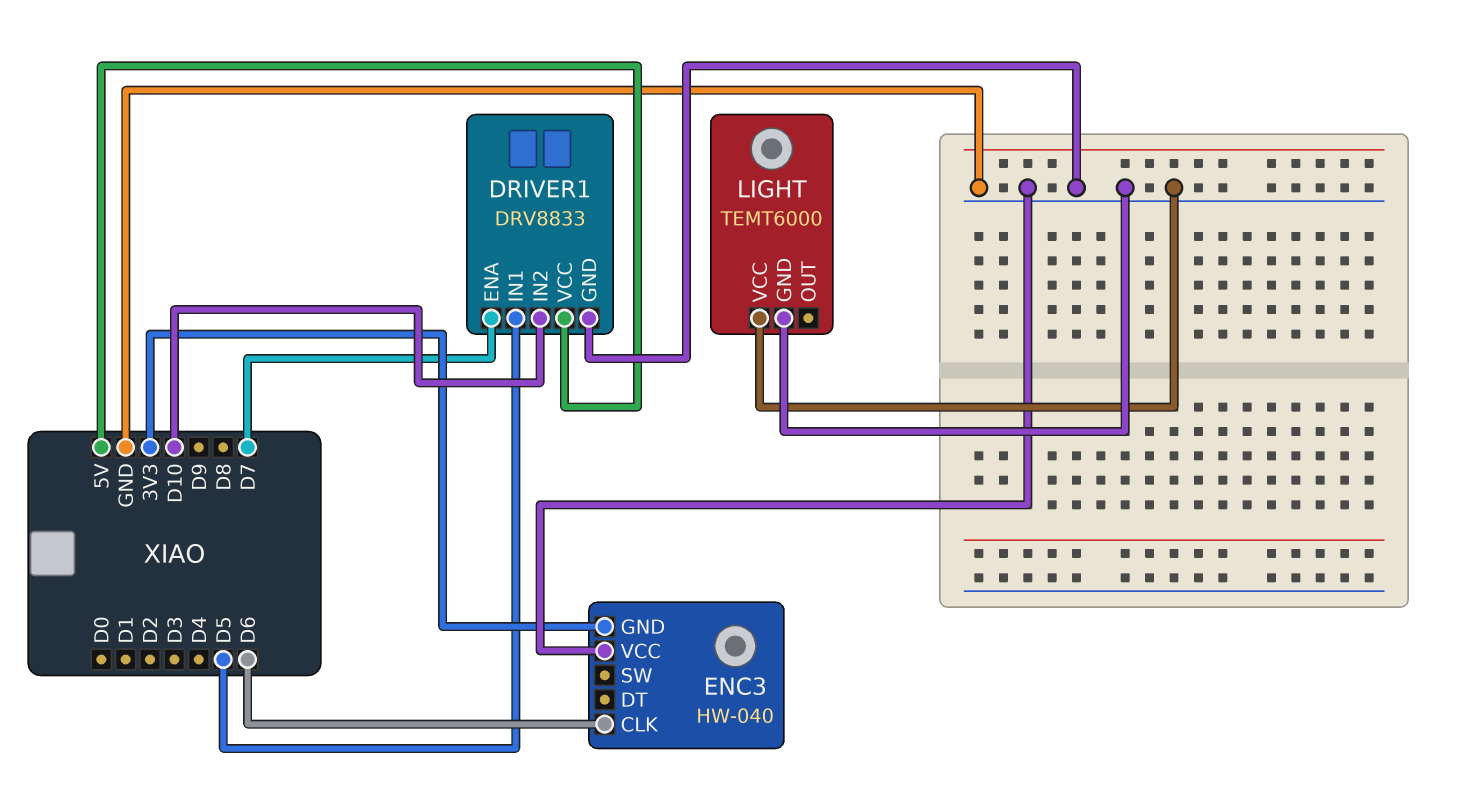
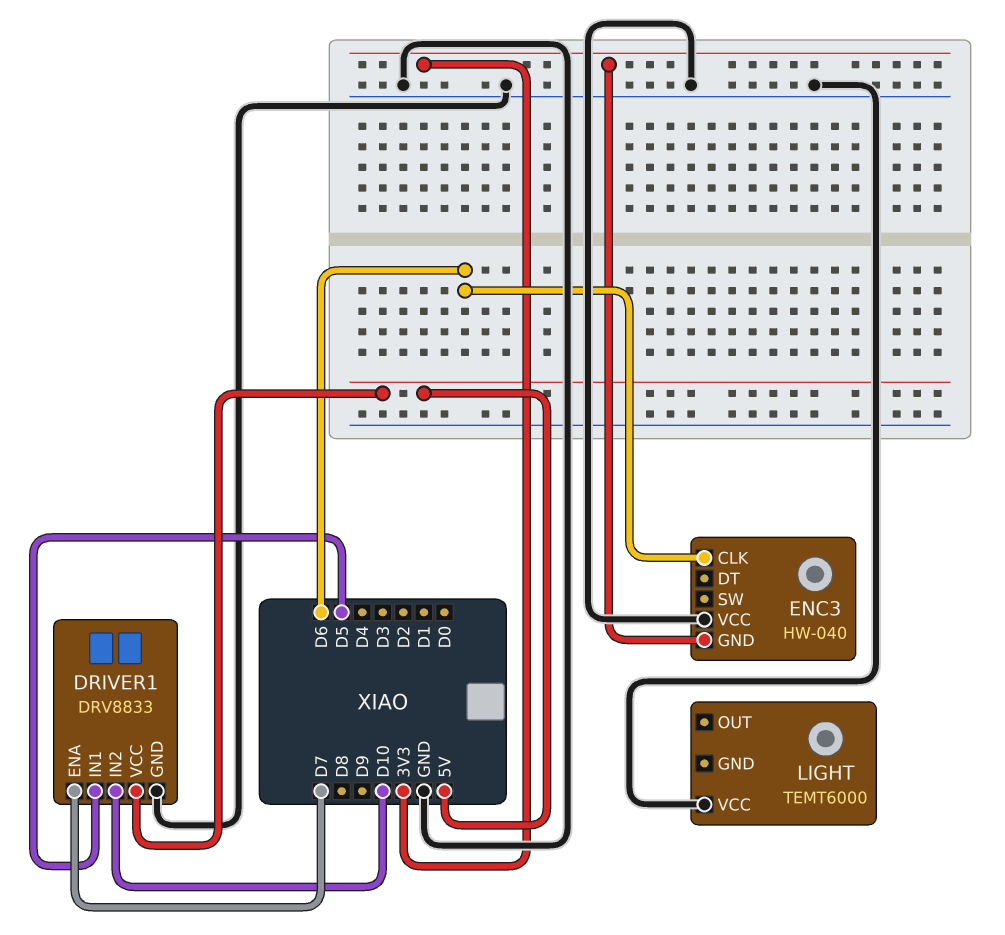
LIGHT pin GND: GND -> none

